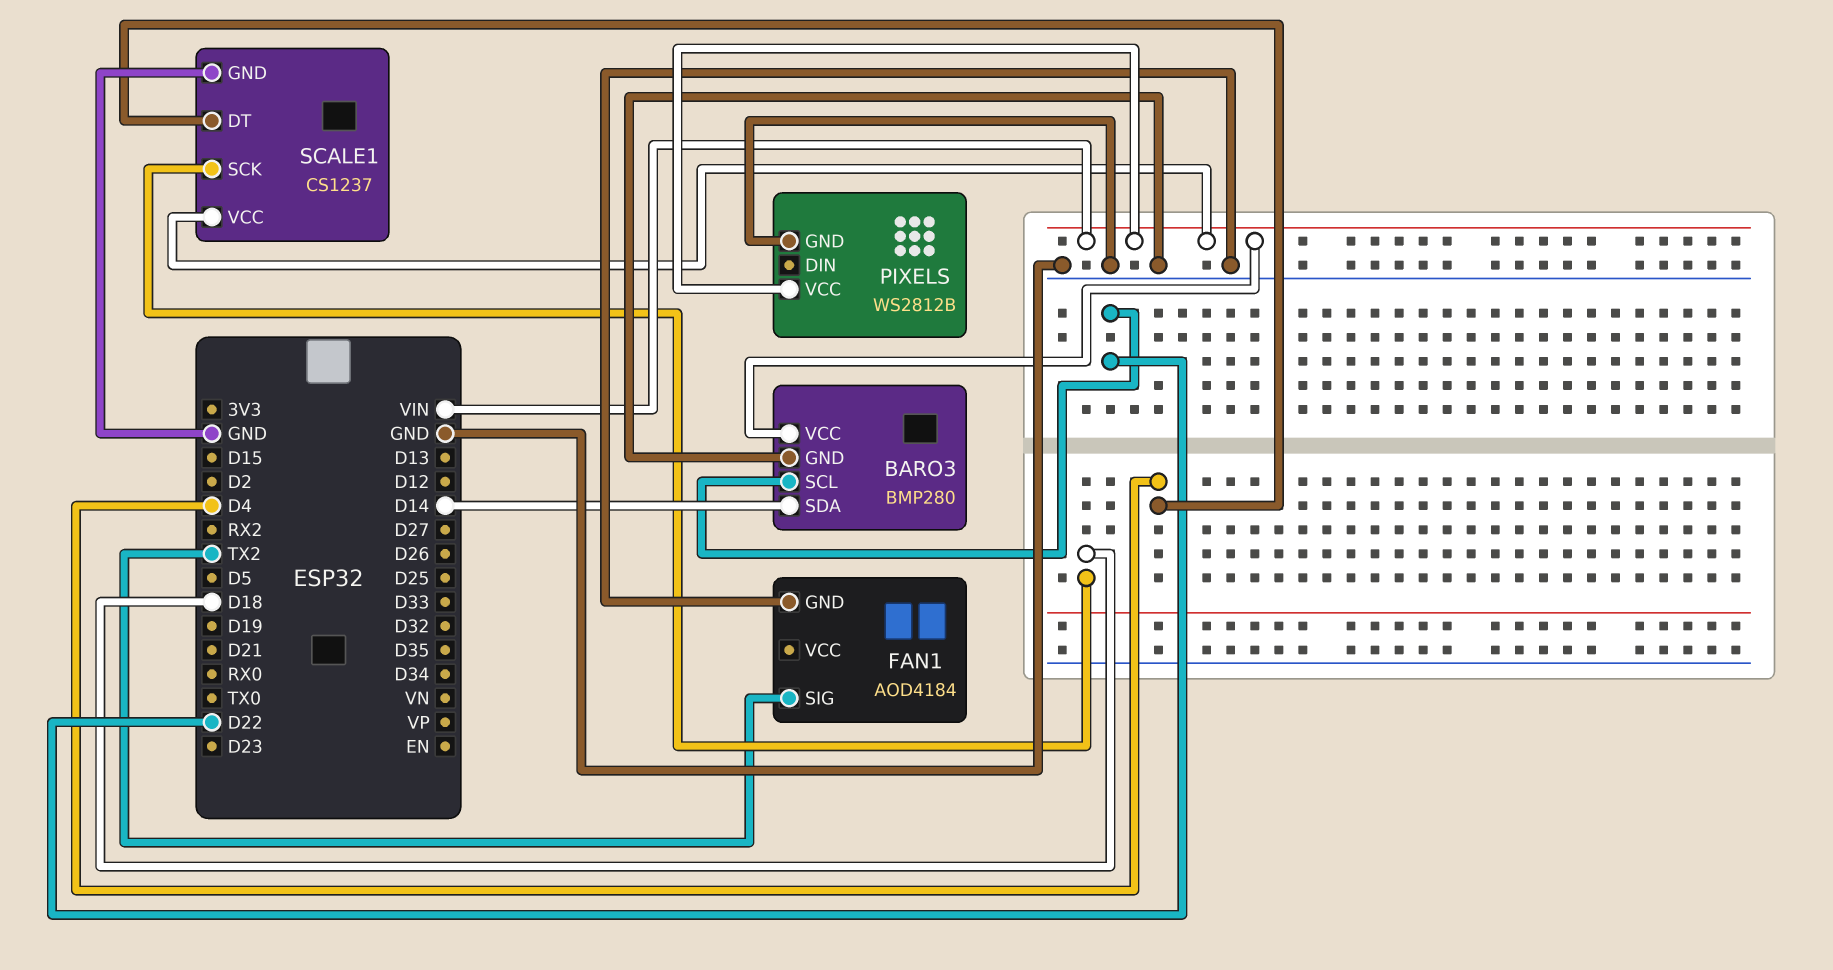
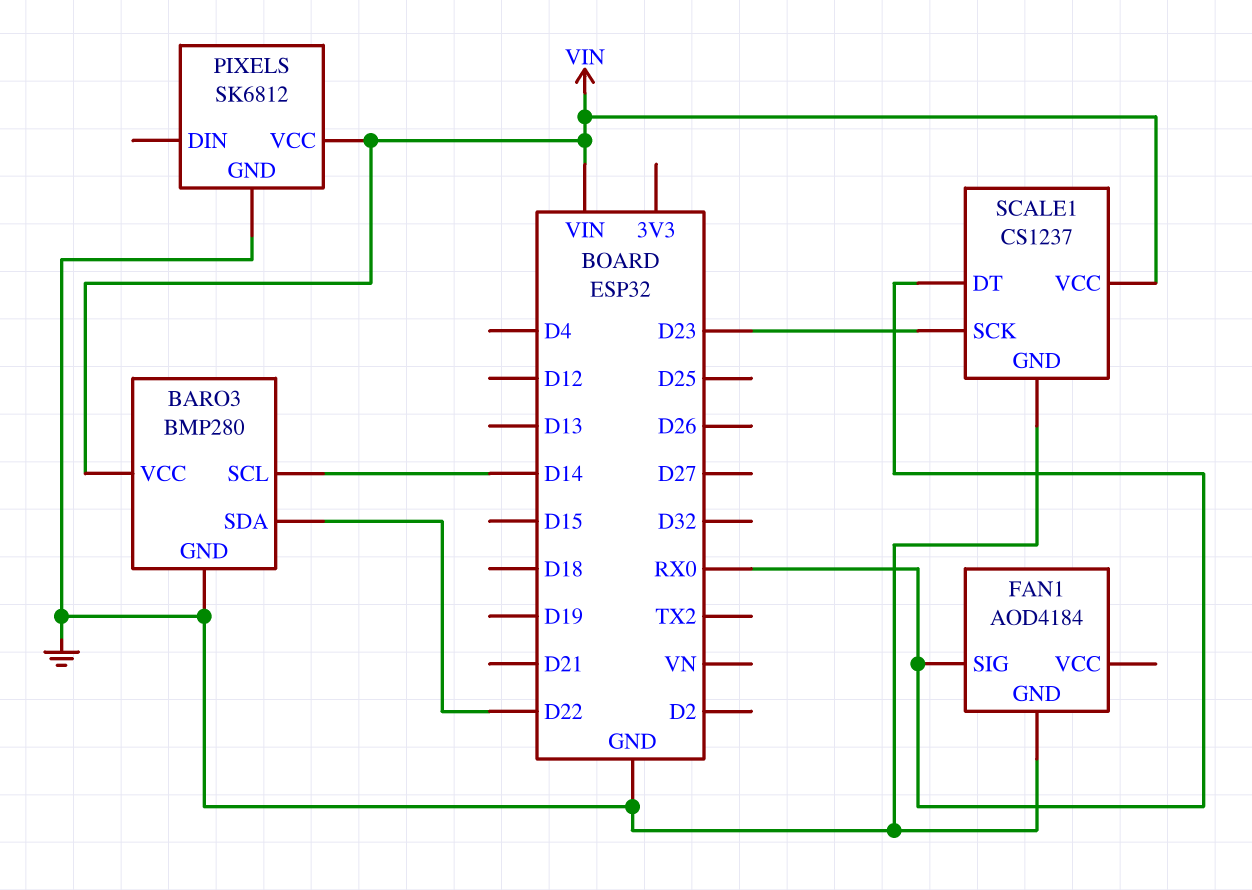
BARO3 pin SCL: D22 -> D14
BARO3 pin SDA: D14 -> D22
FAN1 pin SIG: TX2 -> RX0
PIXELS: WS2812B -> SK6812
SCALE1 pin DT: D4 -> RX0
SCALE1 pin SCK: D18 -> D23

